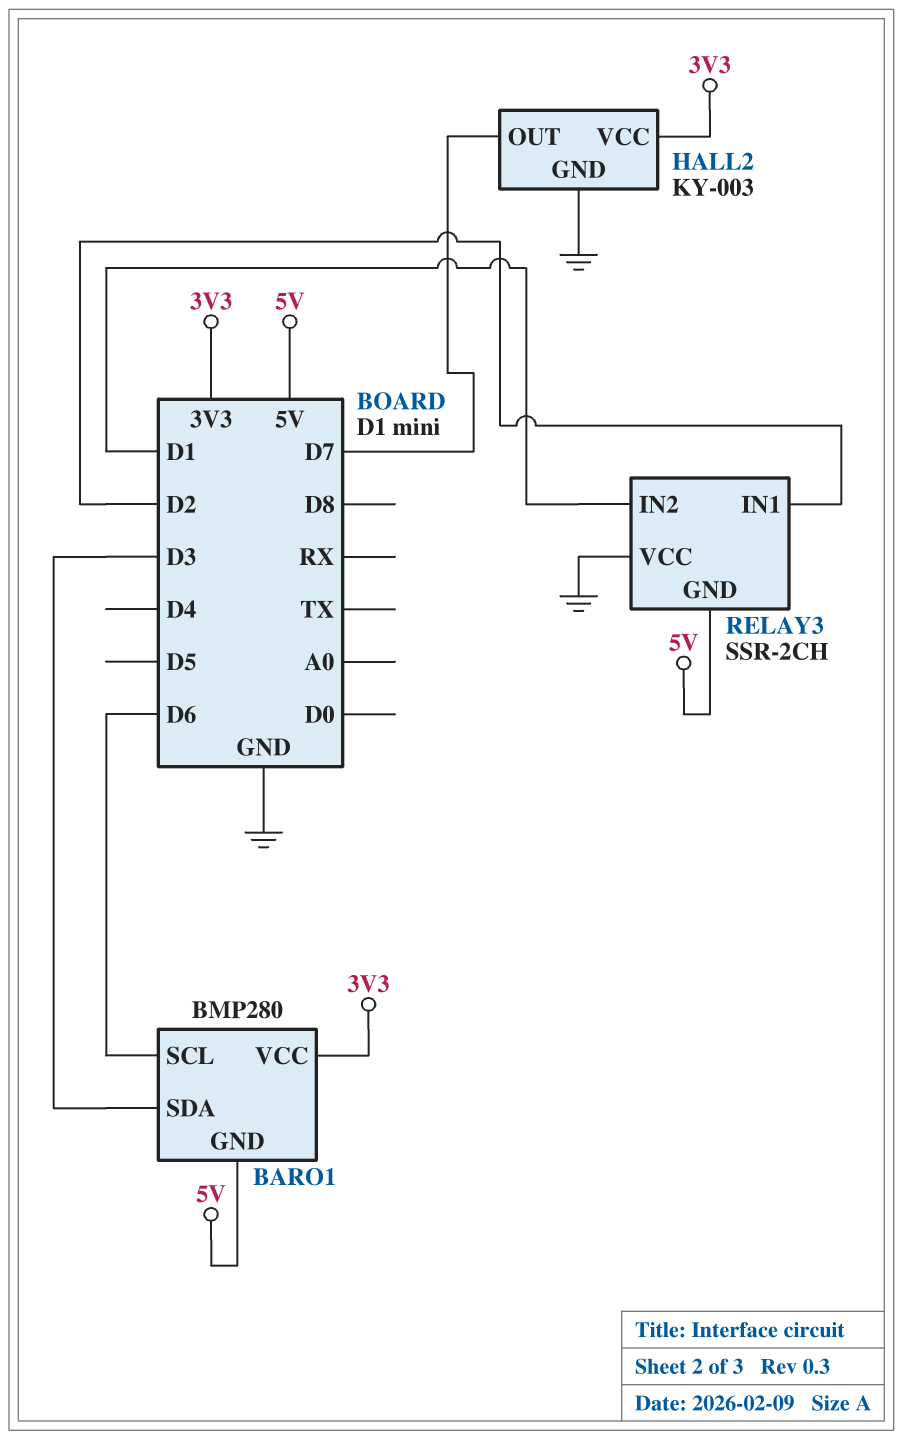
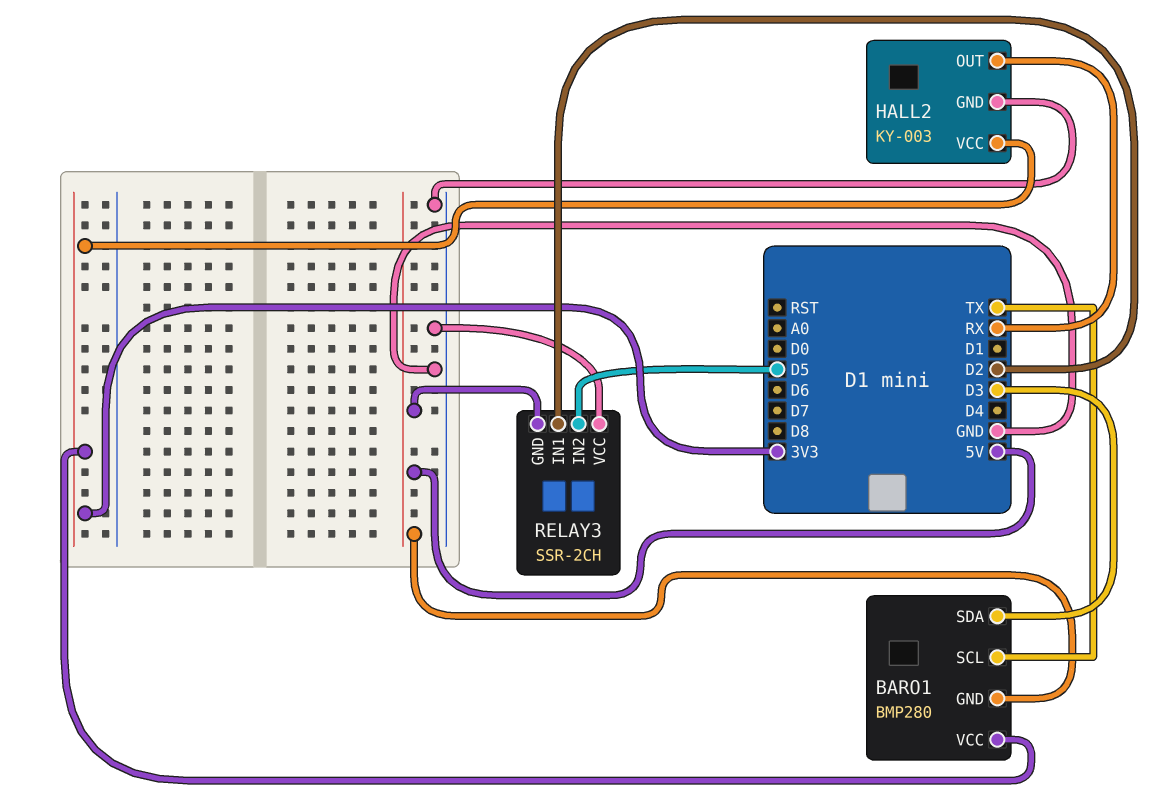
BARO1 pin SCL: D6 -> TX
HALL2 pin OUT: D7 -> RX
RELAY3 pin IN2: D1 -> D5

